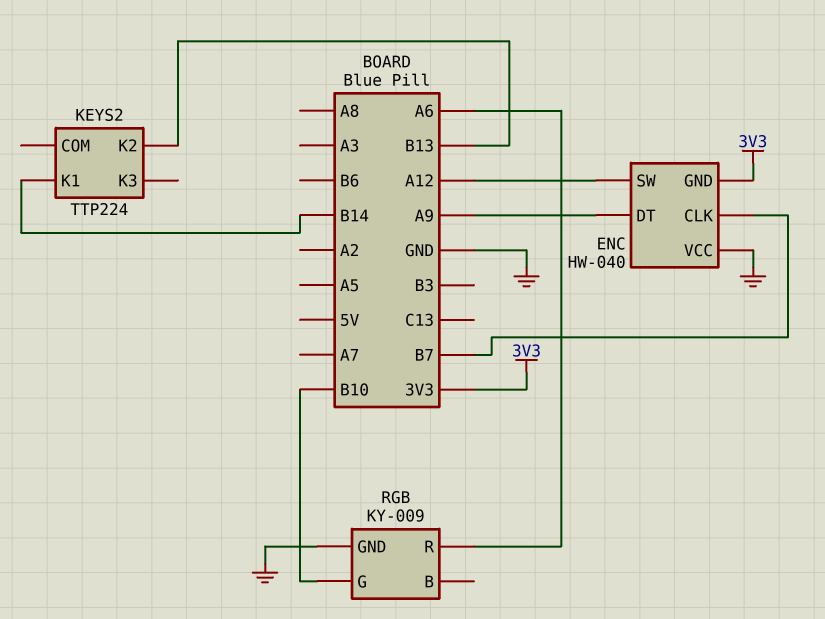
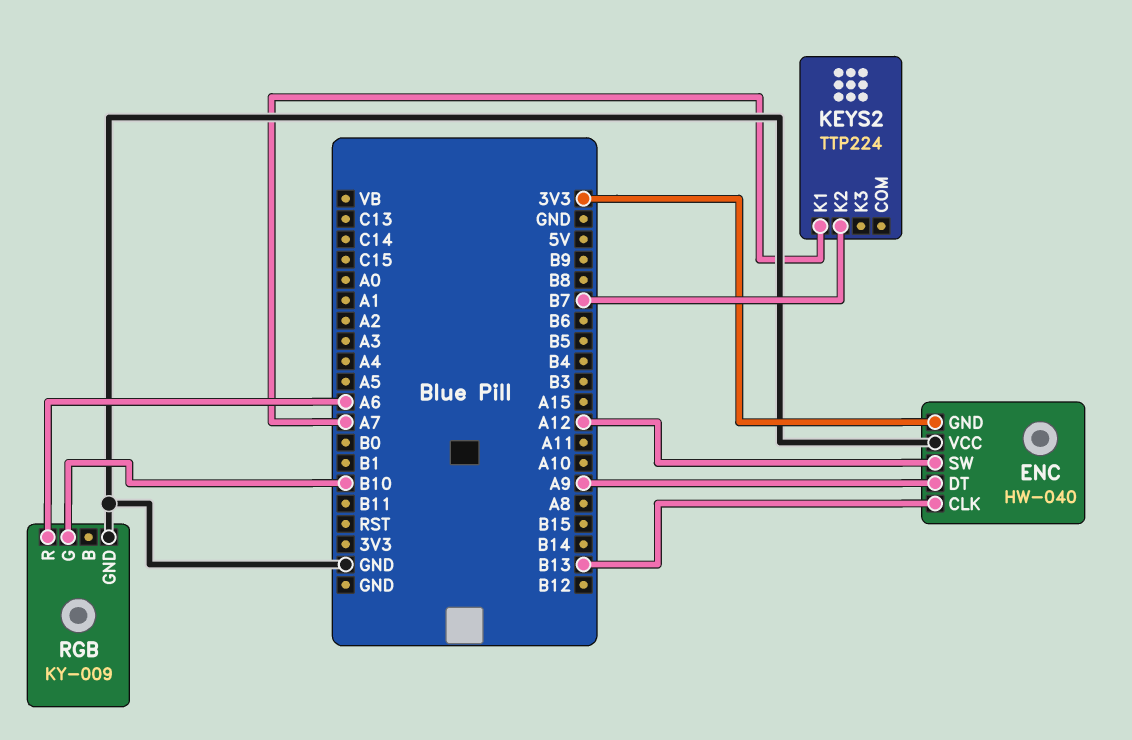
ENC pin CLK: B7 -> B13
KEYS2 pin K1: B14 -> A7
KEYS2 pin K2: B13 -> B7

